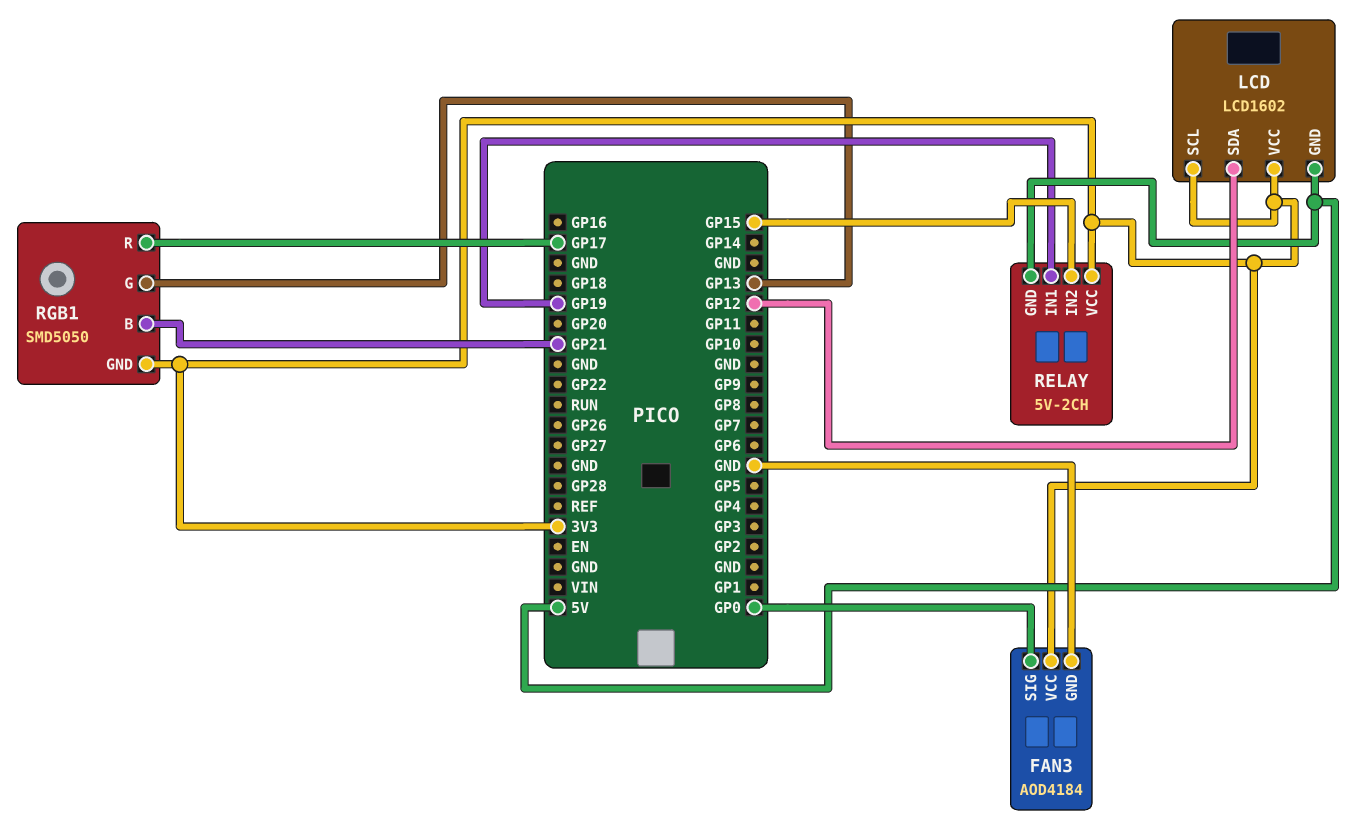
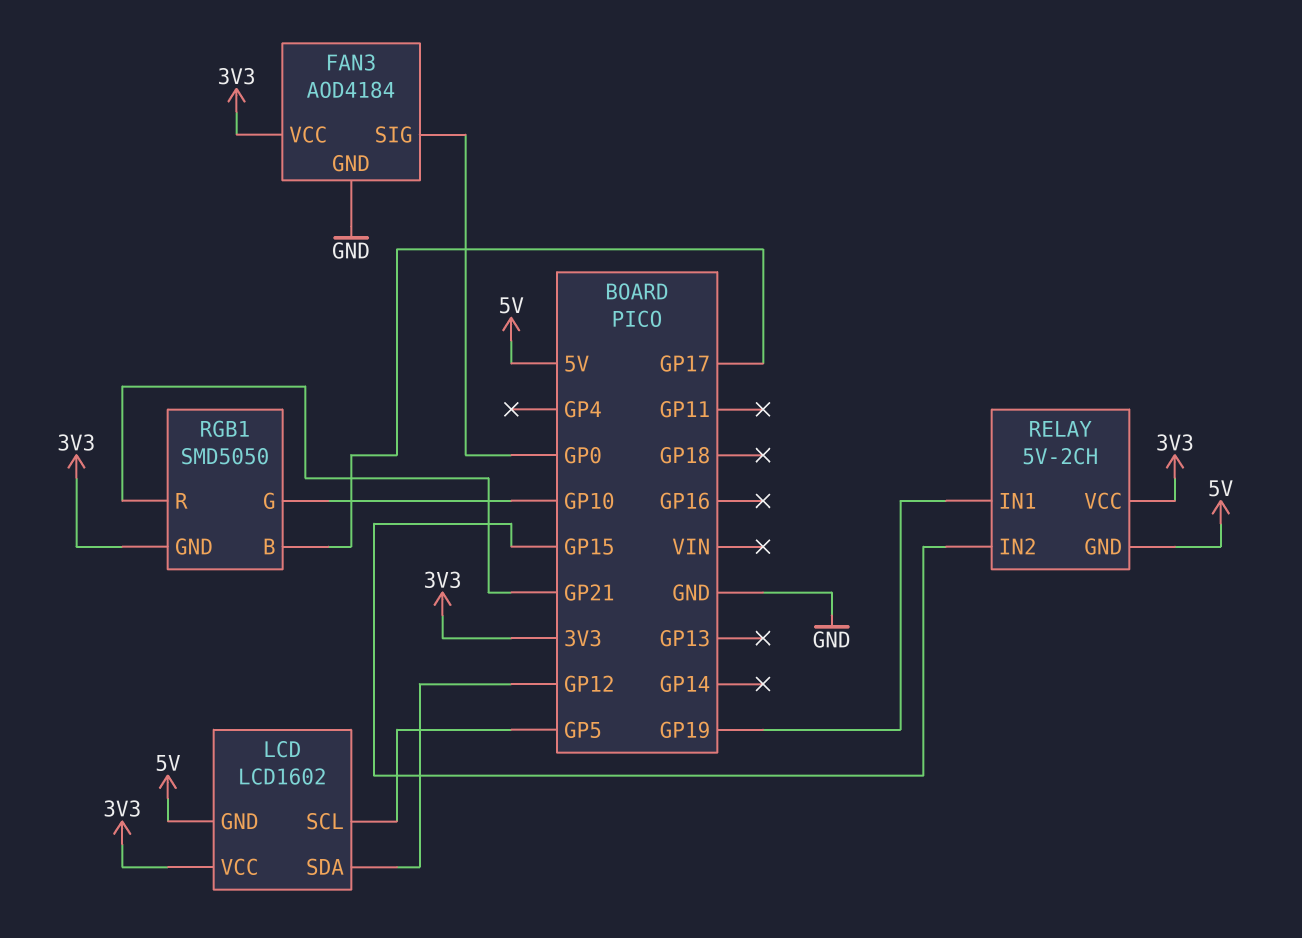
LCD pin SCL: 3V3 -> GP5
RGB1 pin B: GP21 -> GP17
RGB1 pin G: GP13 -> GP10
RGB1 pin R: GP17 -> GP21

